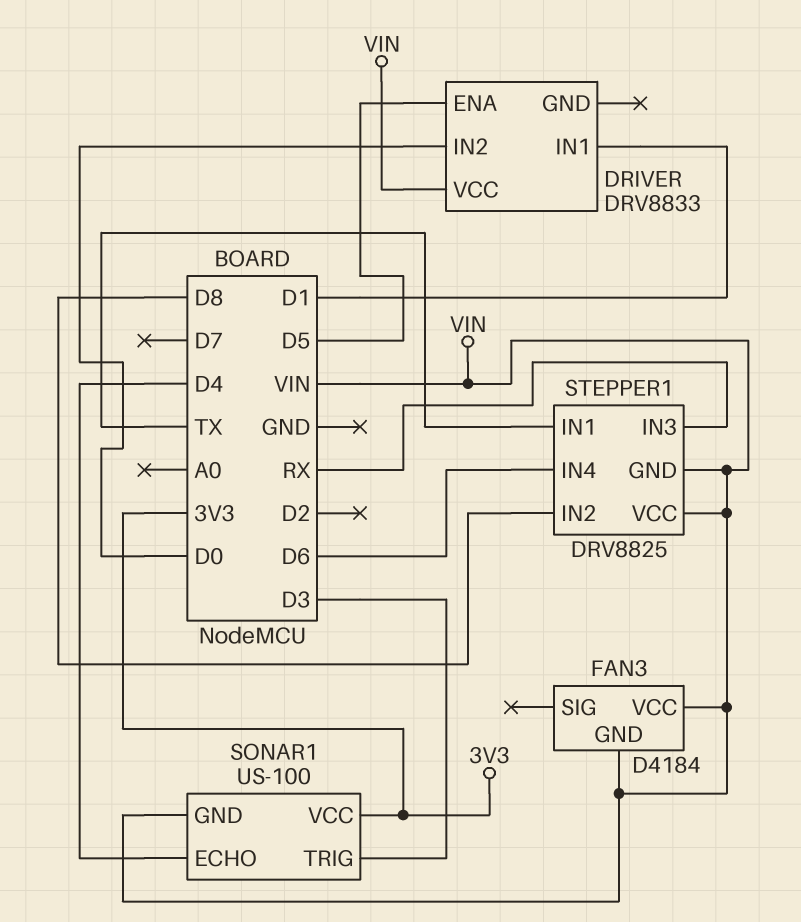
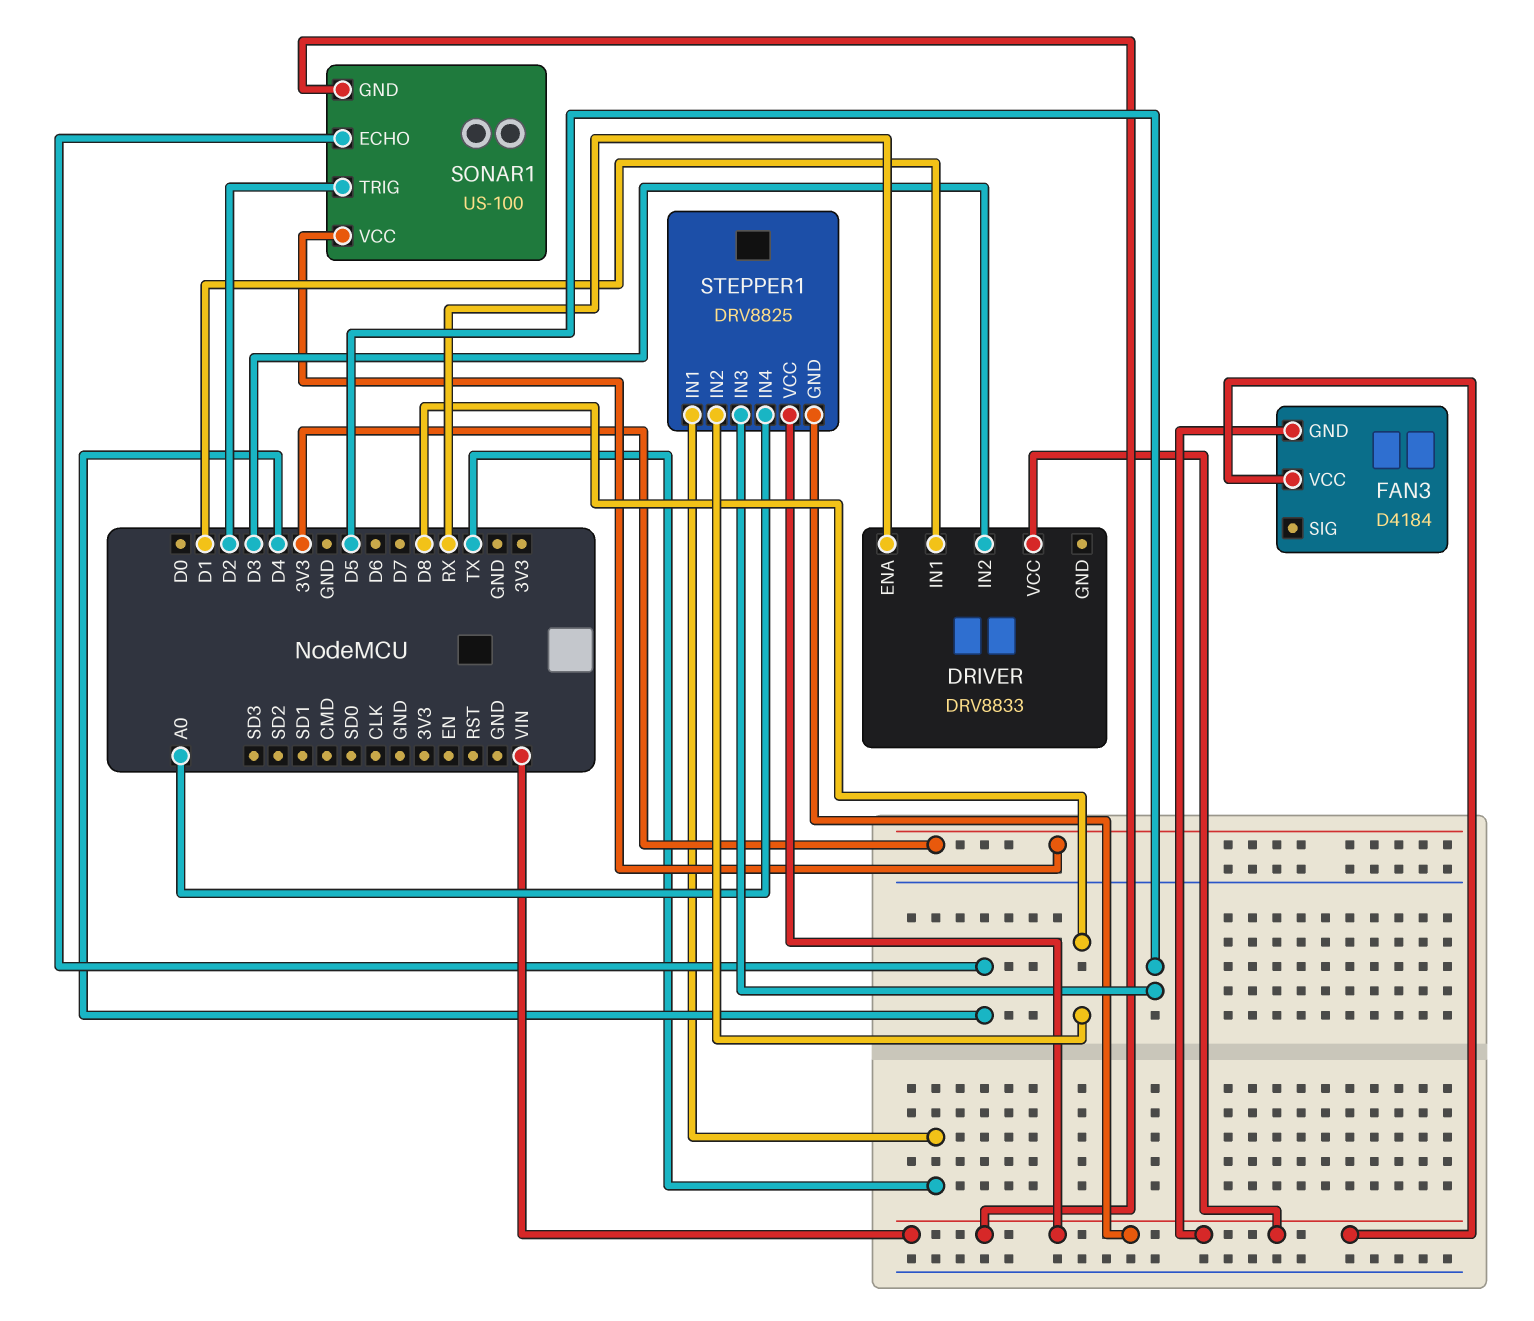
DRIVER pin ENA: D5 -> RX
DRIVER pin IN2: D0 -> D3
SONAR1 pin TRIG: D3 -> D2
STEPPER1 pin IN3: RX -> D5
STEPPER1 pin IN4: D6 -> A0

